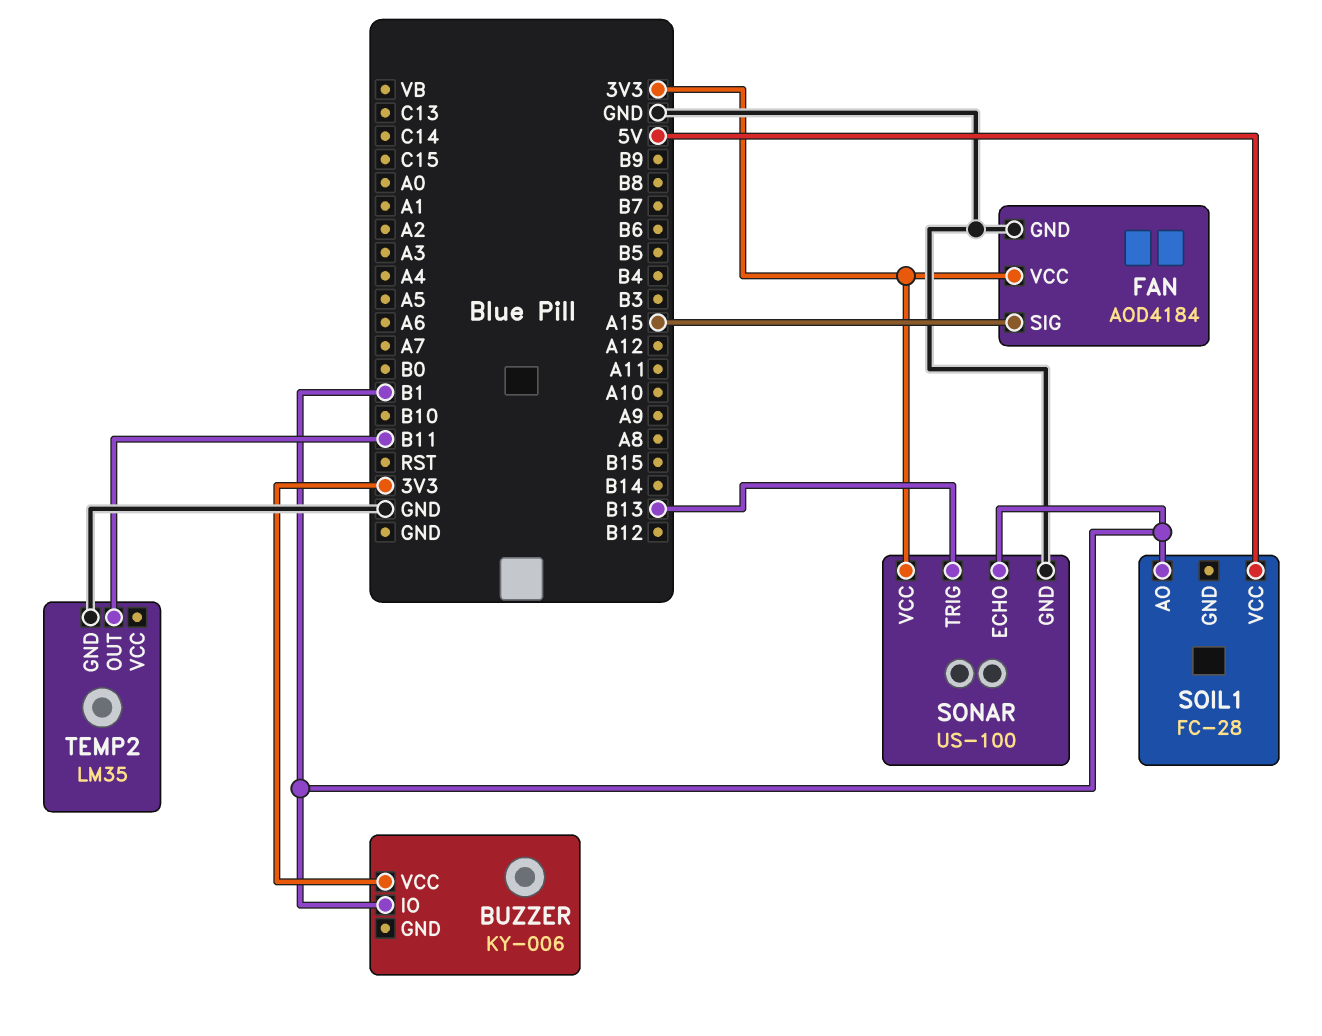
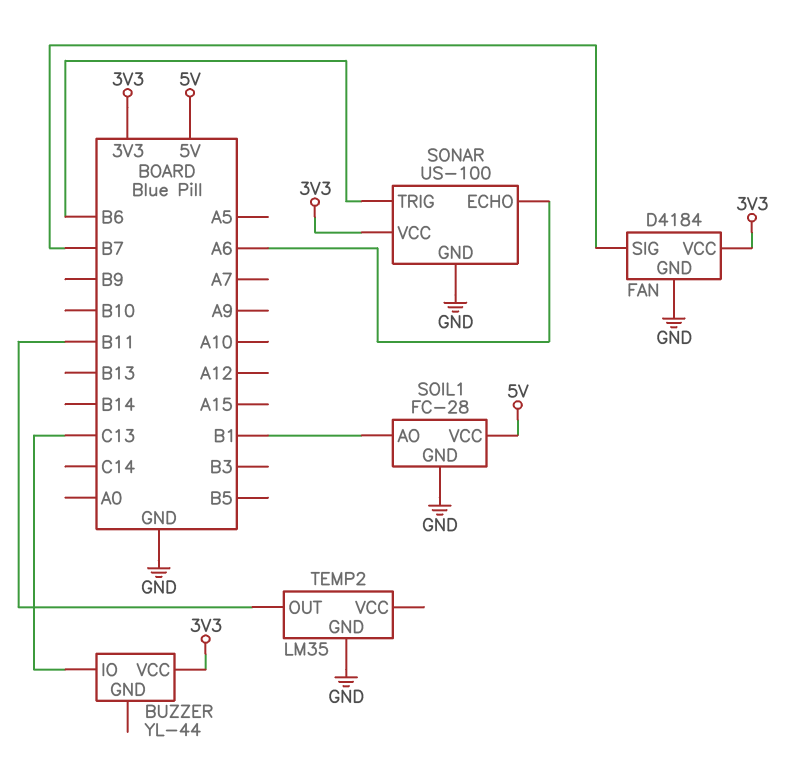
BUZZER: KY-006 -> YL-44
BUZZER pin IO: B1 -> C13
FAN: AOD4184 -> D4184
FAN pin SIG: A15 -> B7
SOIL1 pin GND: none -> GND
SONAR pin ECHO: B1 -> A6
SONAR pin TRIG: B13 -> B6

